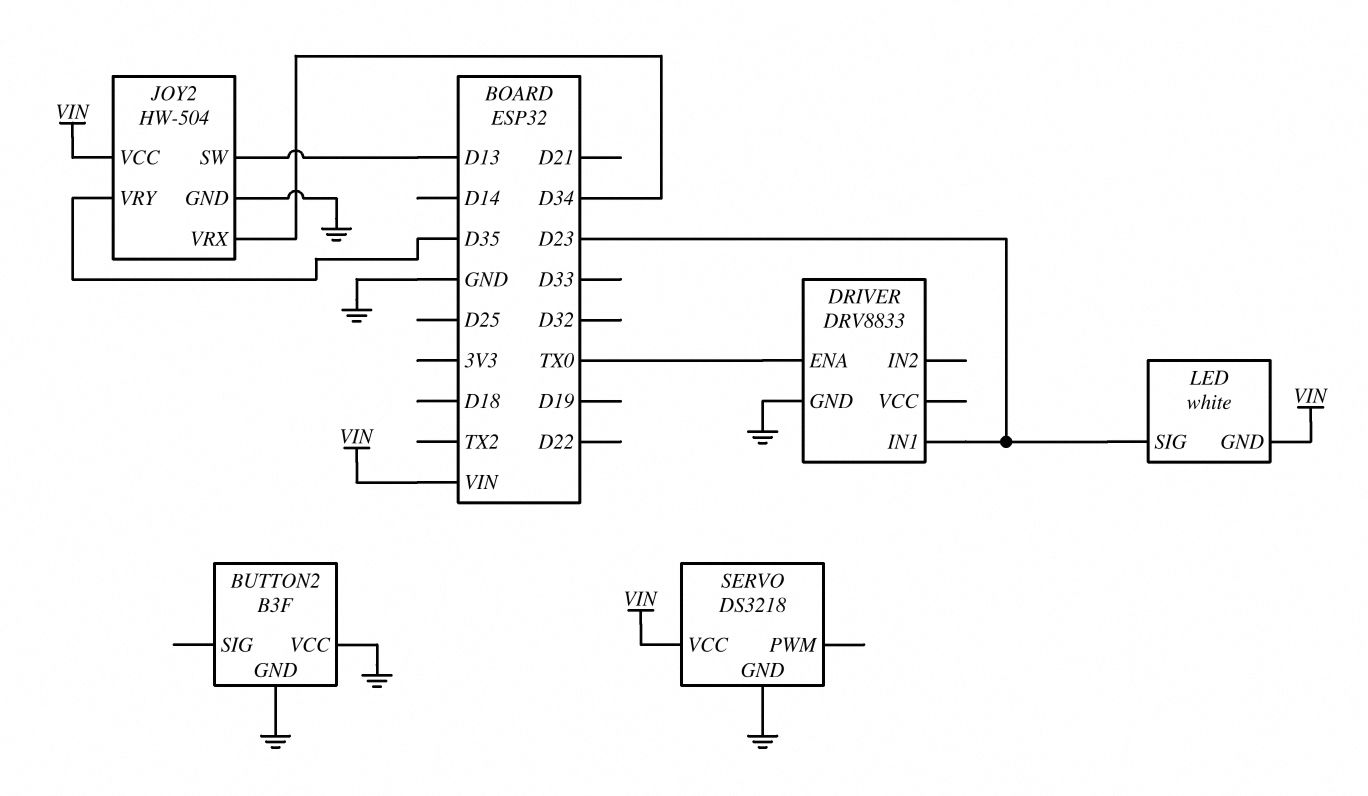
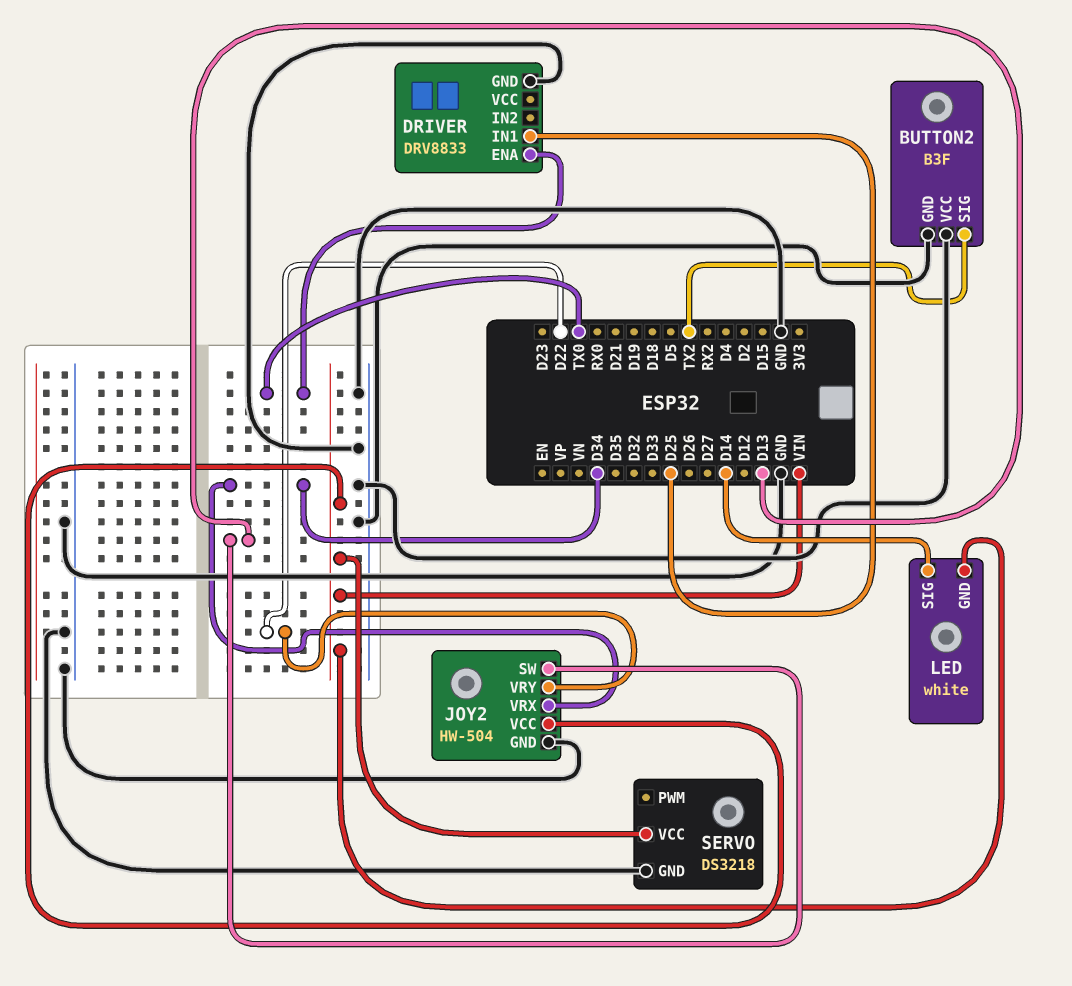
BUTTON2 pin SIG: none -> TX2
DRIVER pin IN1: D23 -> D25
JOY2 pin VRY: D35 -> D22
LED pin SIG: D23 -> D14

